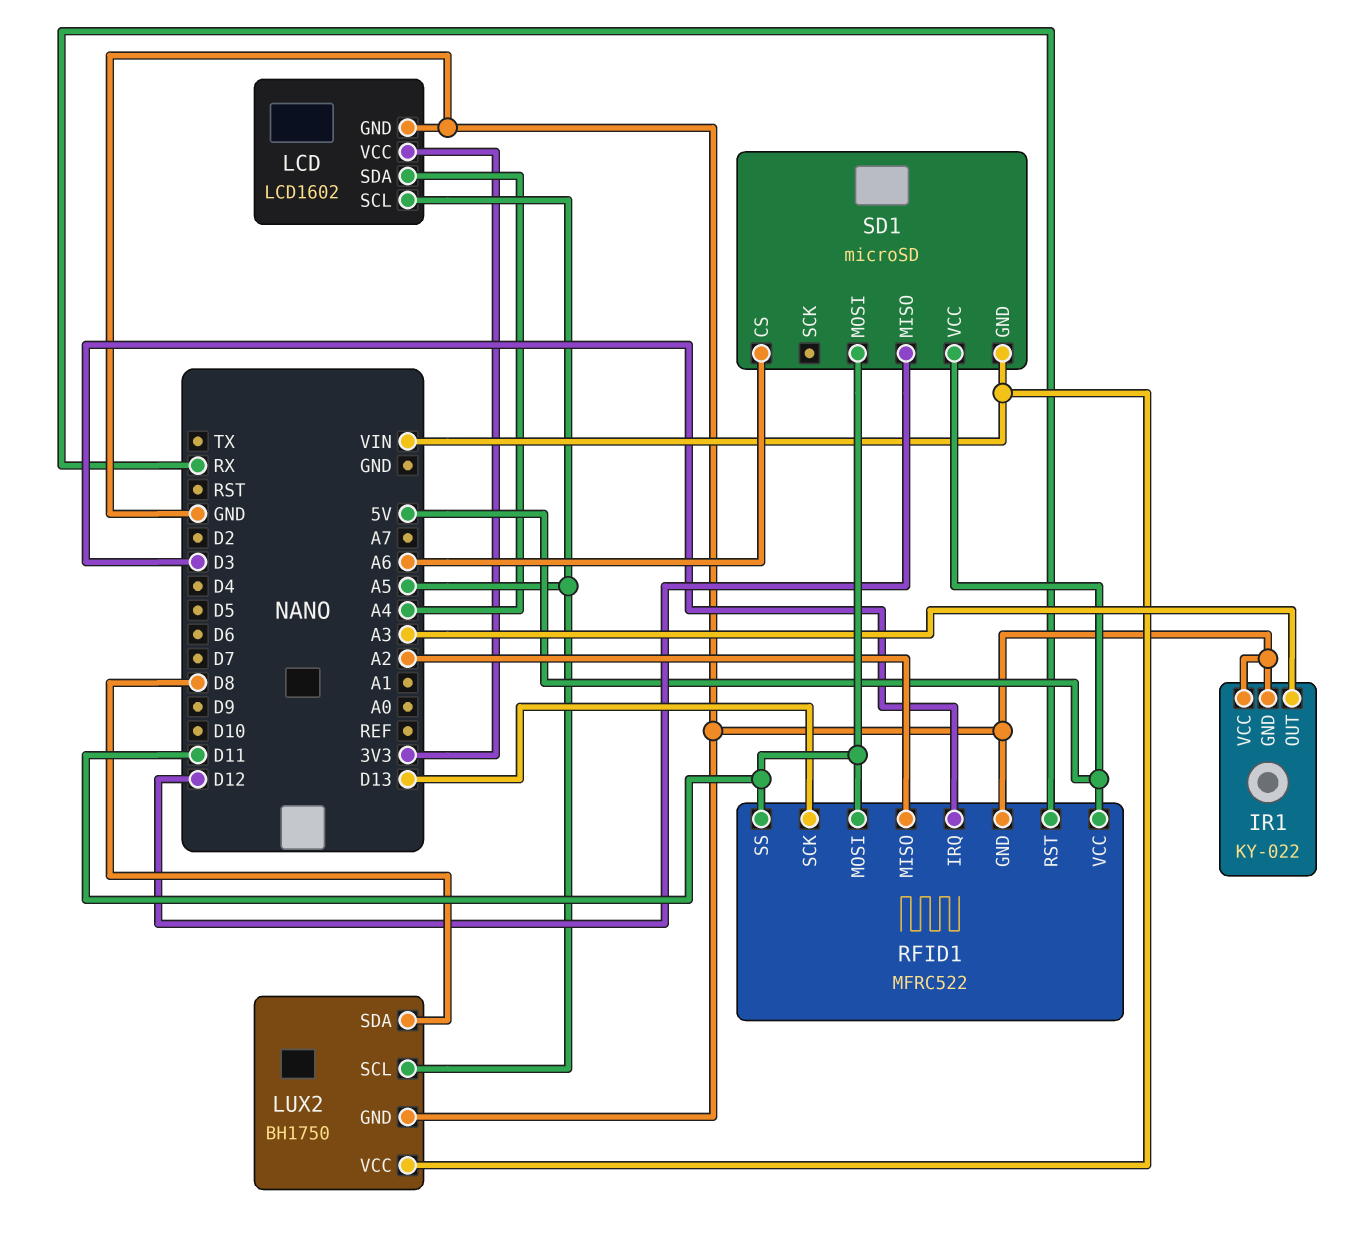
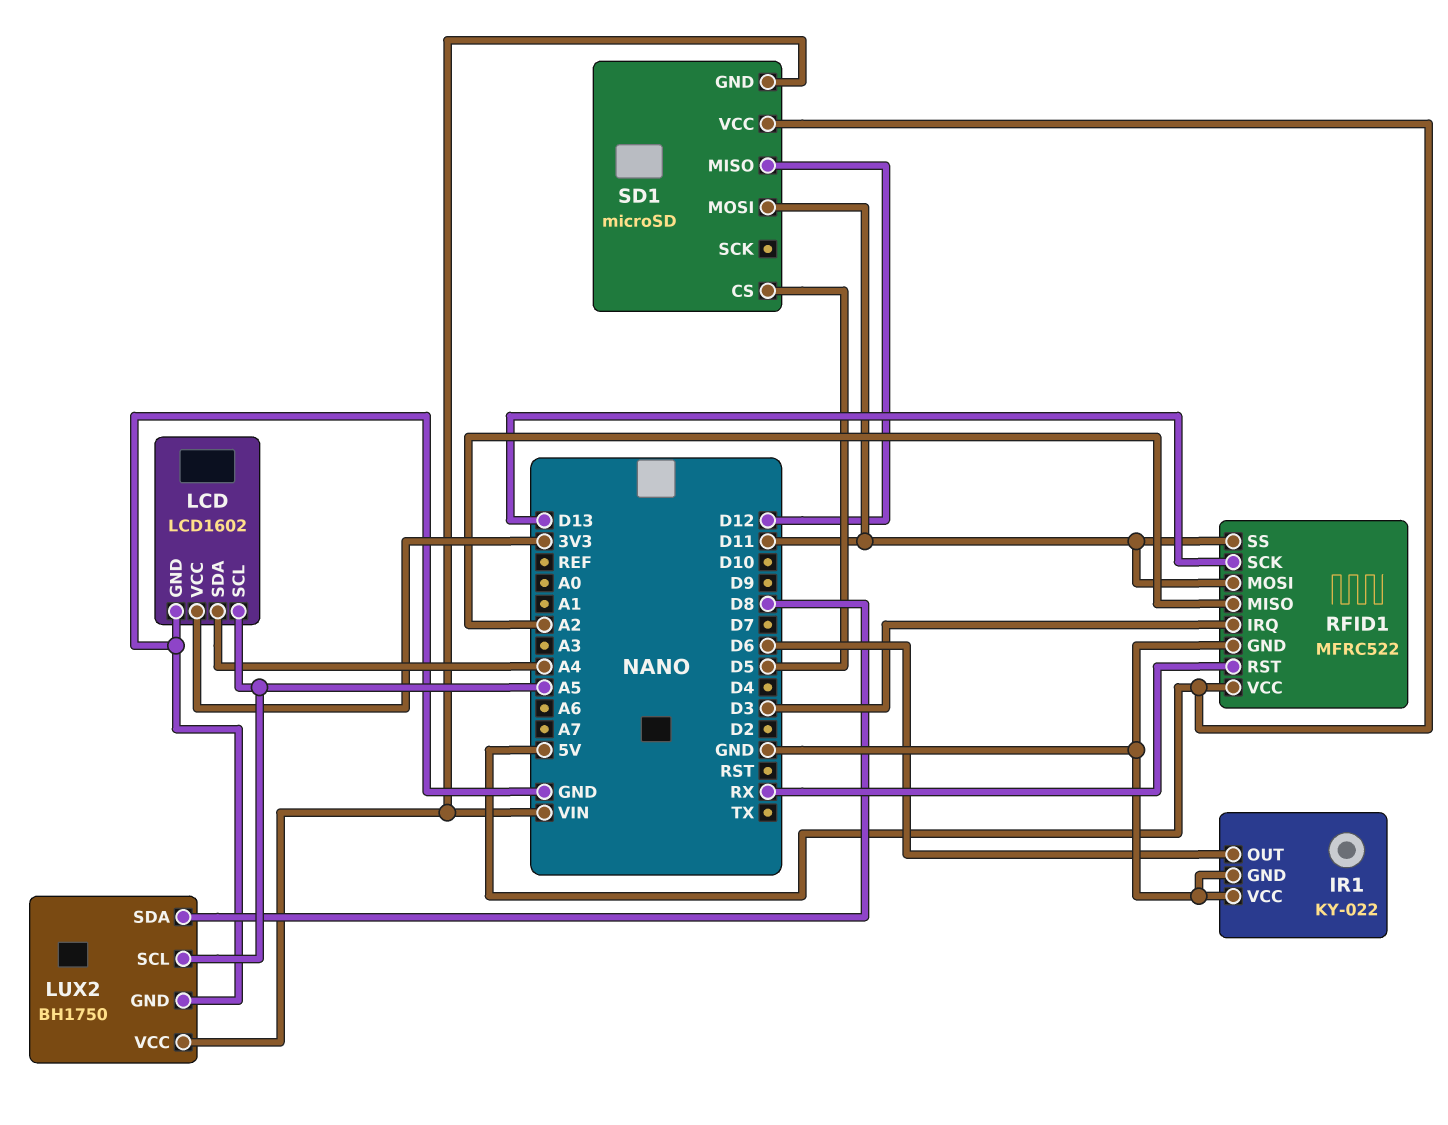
IR1 pin OUT: A3 -> D6
SD1 pin CS: A6 -> D5

